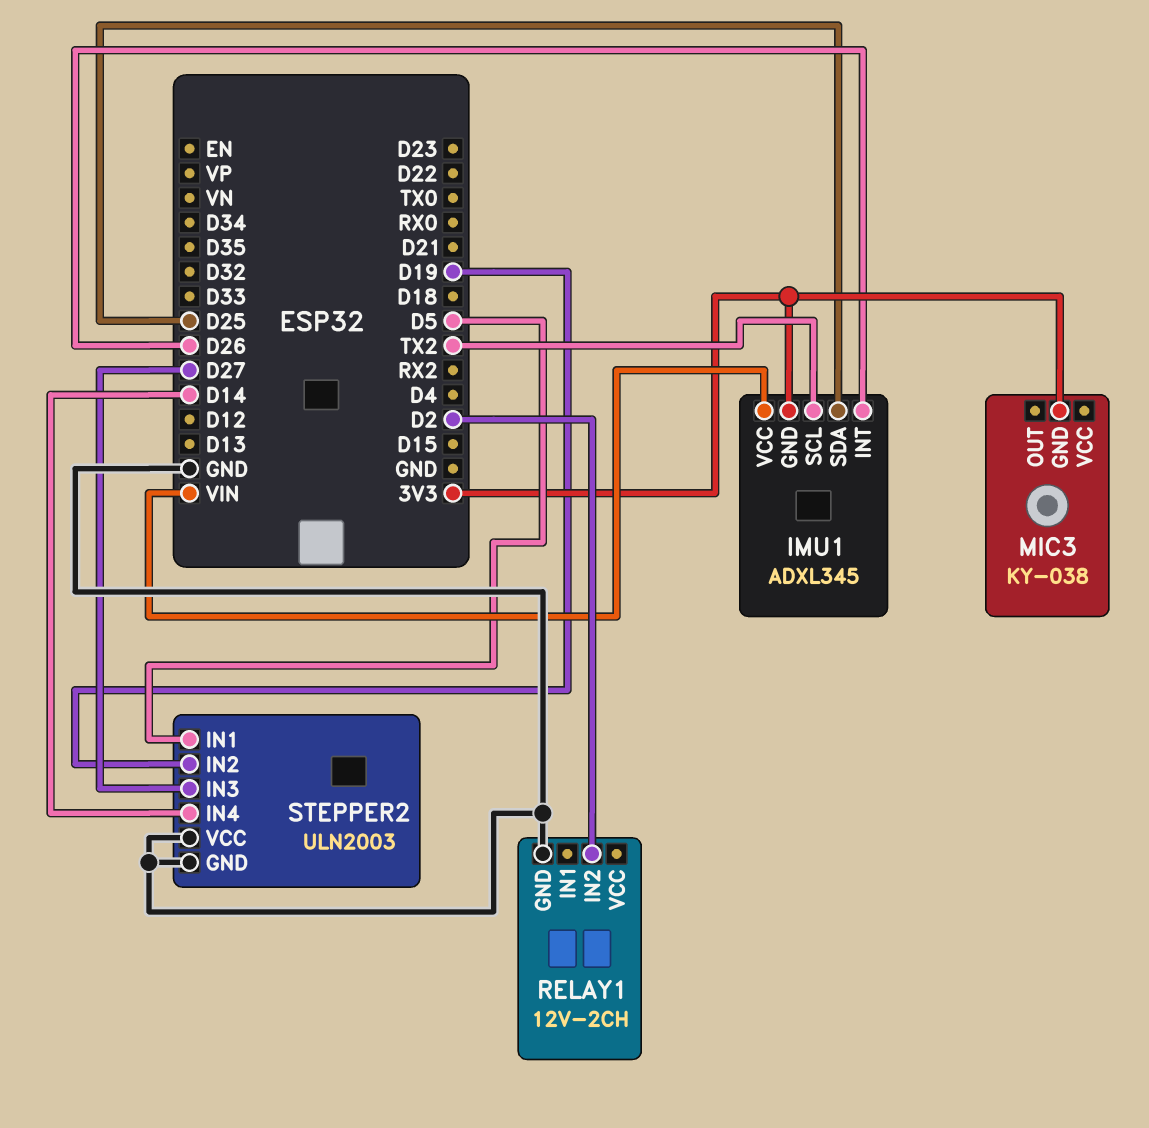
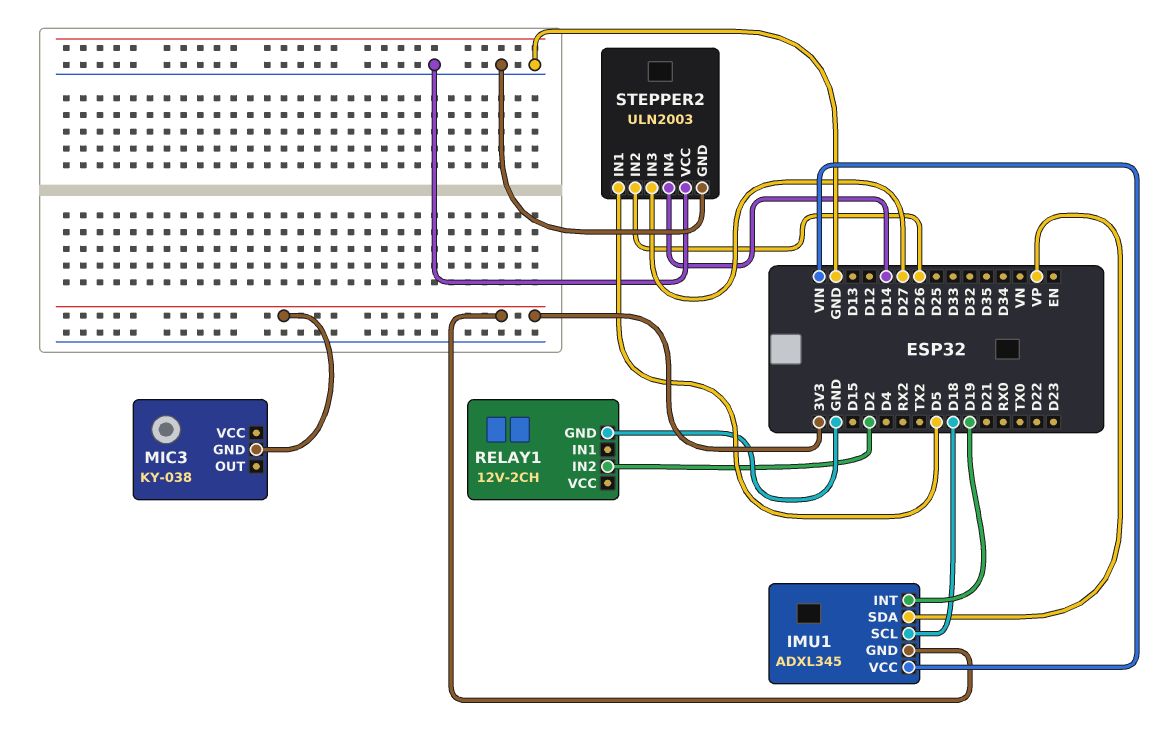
IMU1 pin INT: D26 -> D19
IMU1 pin SCL: TX2 -> D18
IMU1 pin SDA: D25 -> VP
STEPPER2 pin IN2: D19 -> D26

